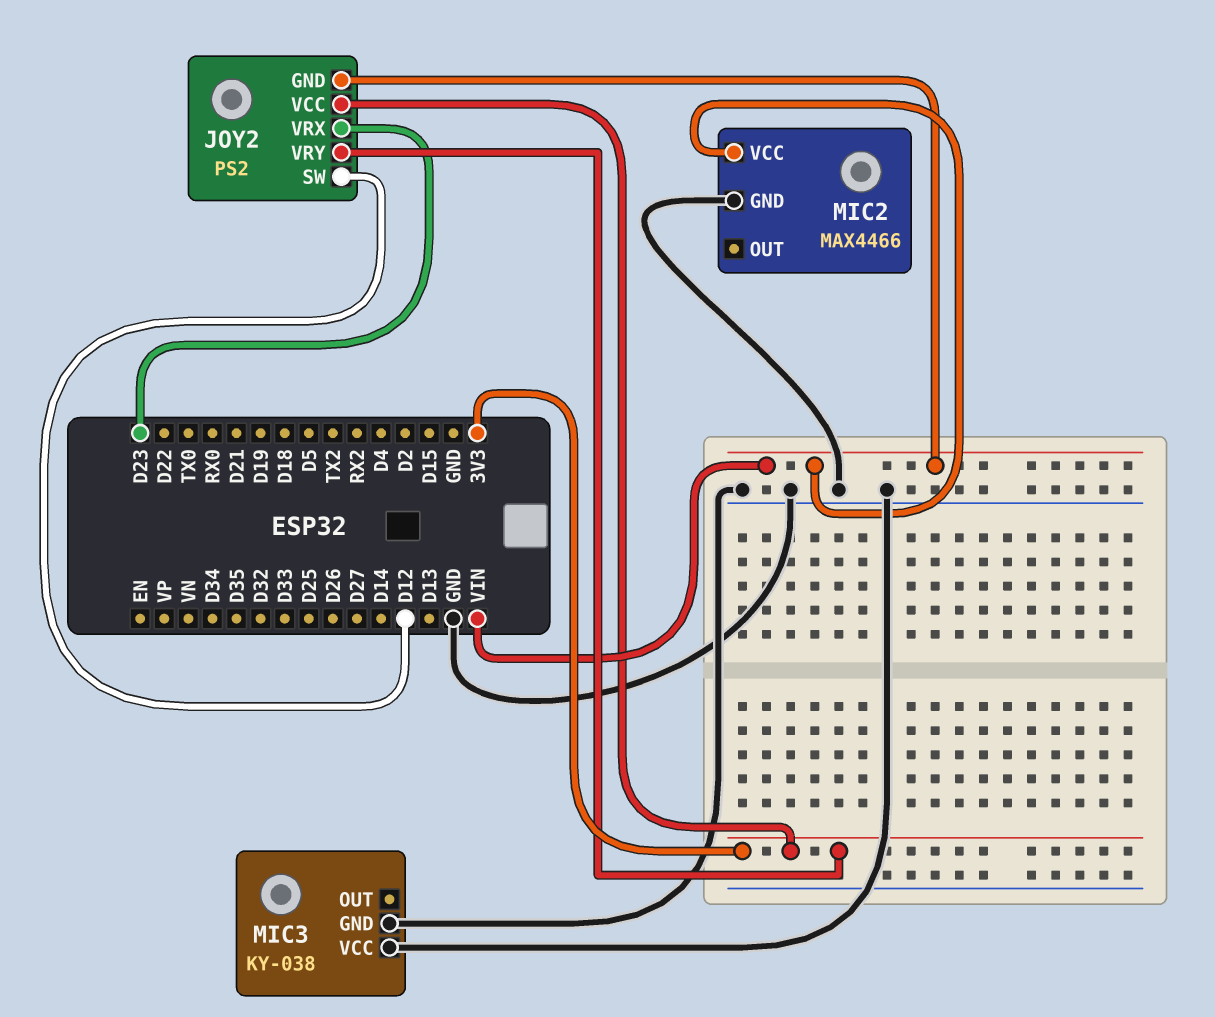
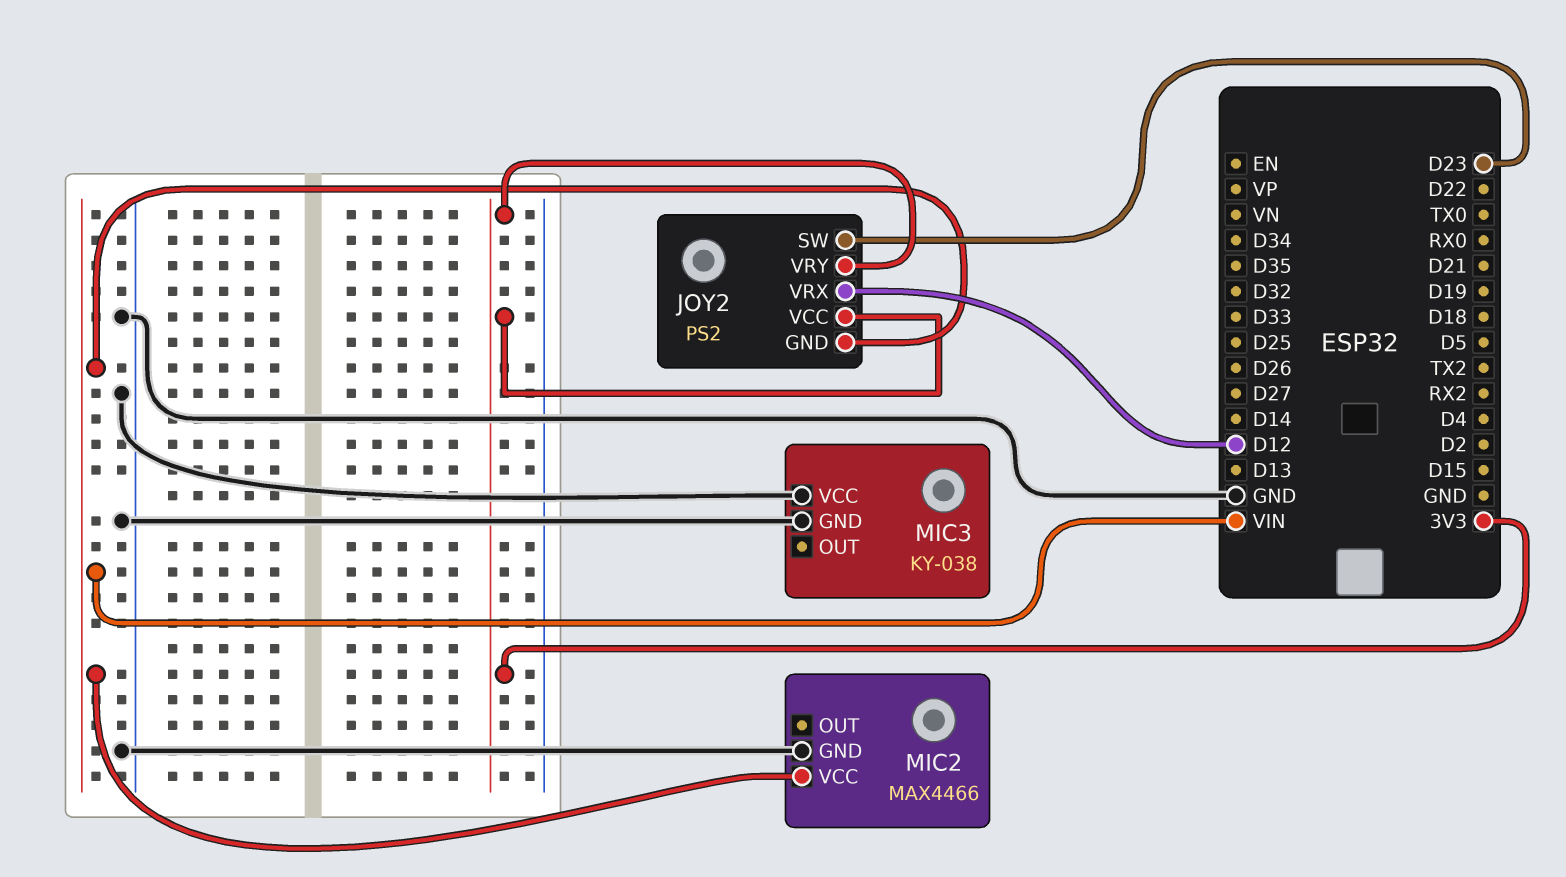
JOY2 pin SW: D12 -> D23
JOY2 pin VRX: D23 -> D12

